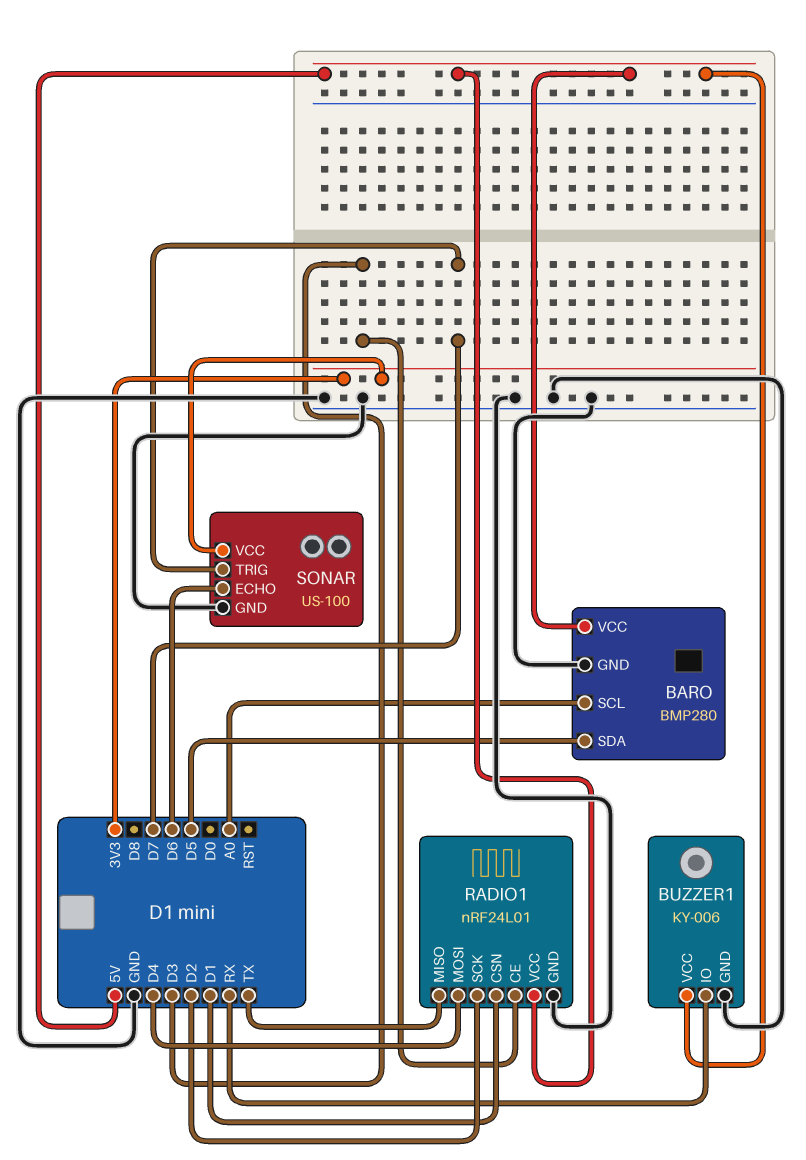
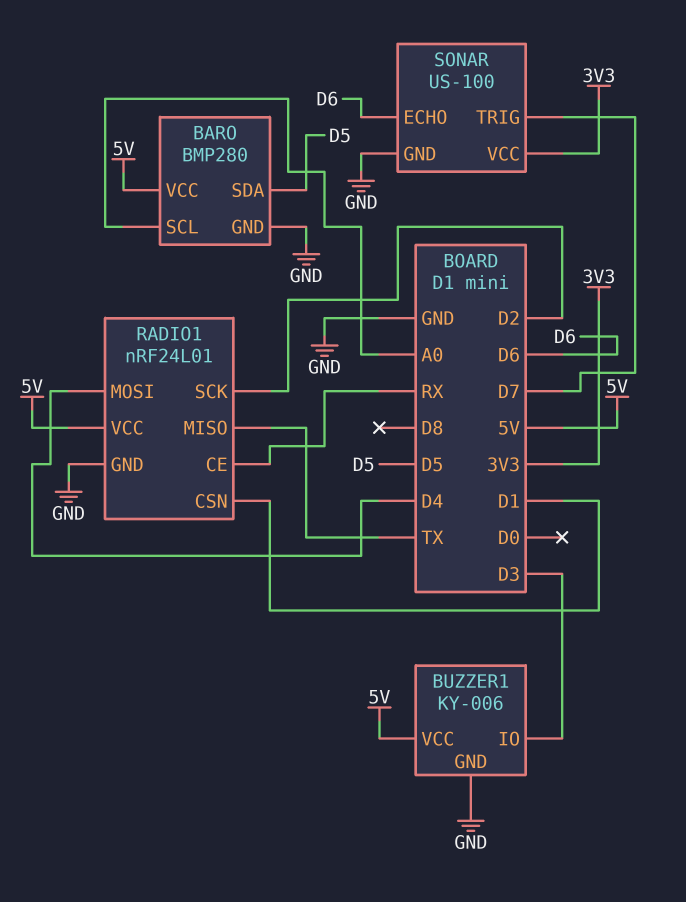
BUZZER1 pin IO: RX -> D3
RADIO1 pin CE: D3 -> RX

